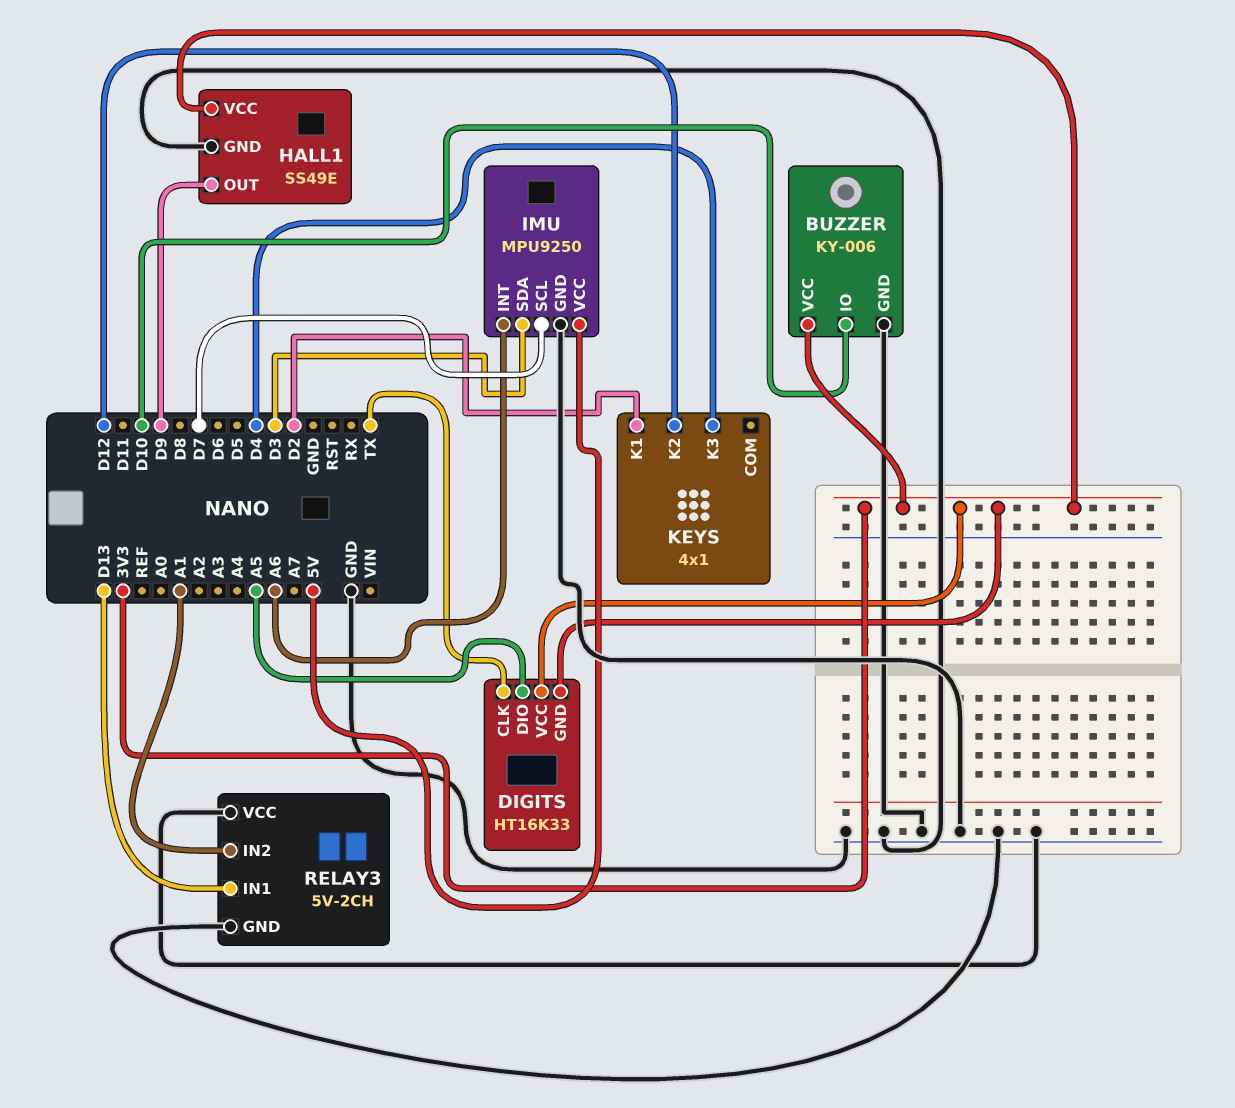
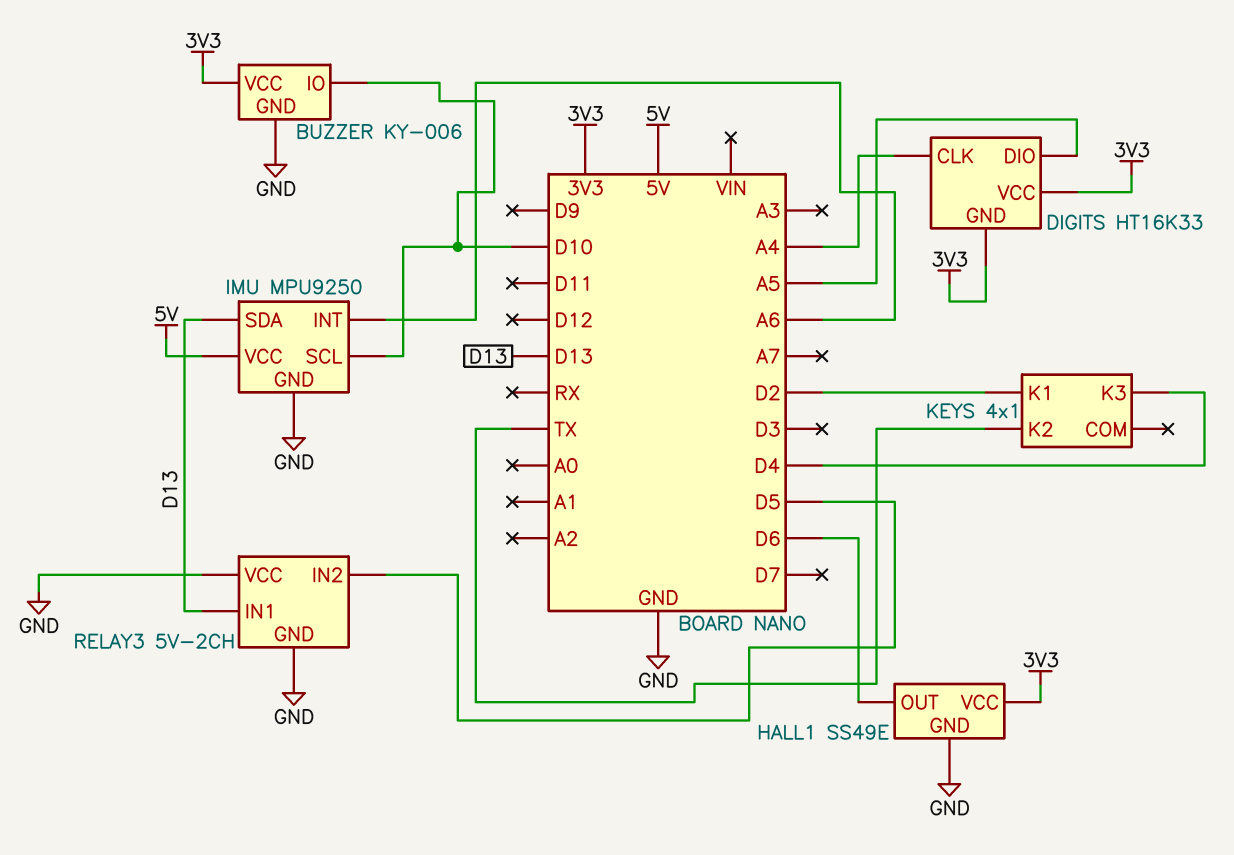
DIGITS pin CLK: TX -> A4
HALL1 pin OUT: D9 -> D6
IMU pin SCL: D7 -> D10
IMU pin SDA: D3 -> D13
KEYS pin K2: D12 -> TX
RELAY3 pin IN2: A1 -> D5

